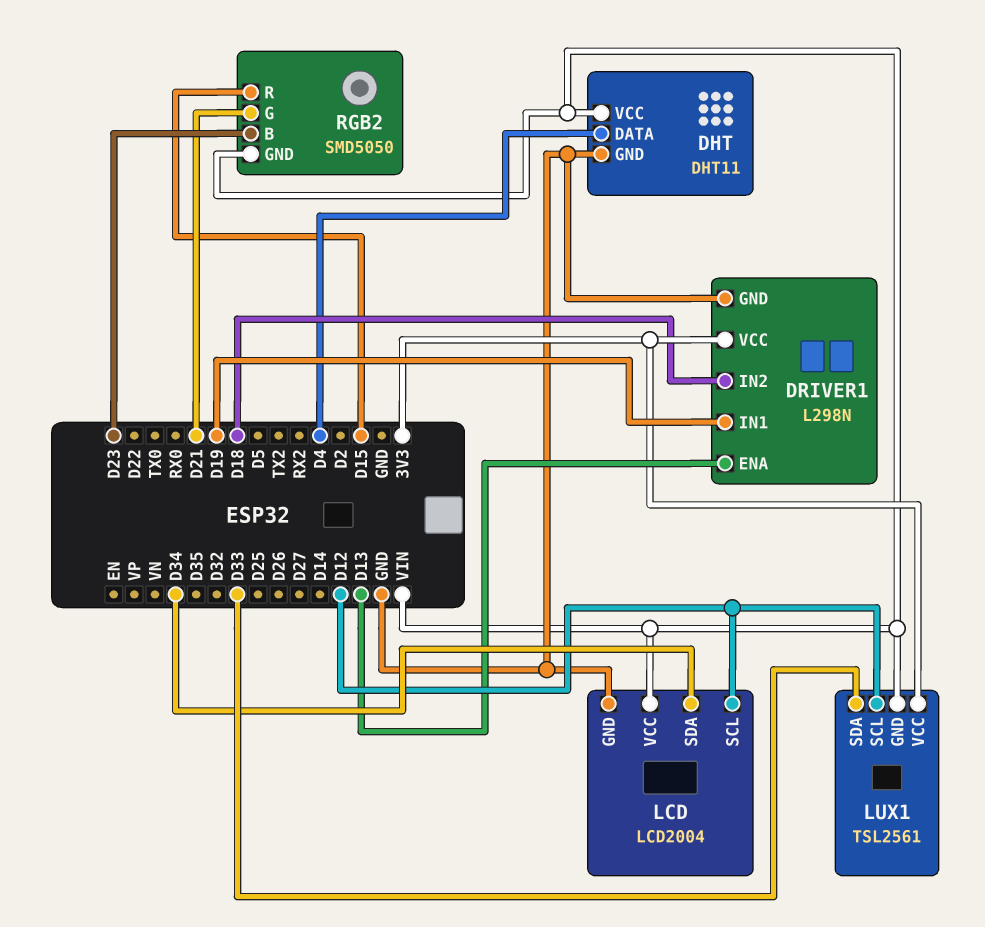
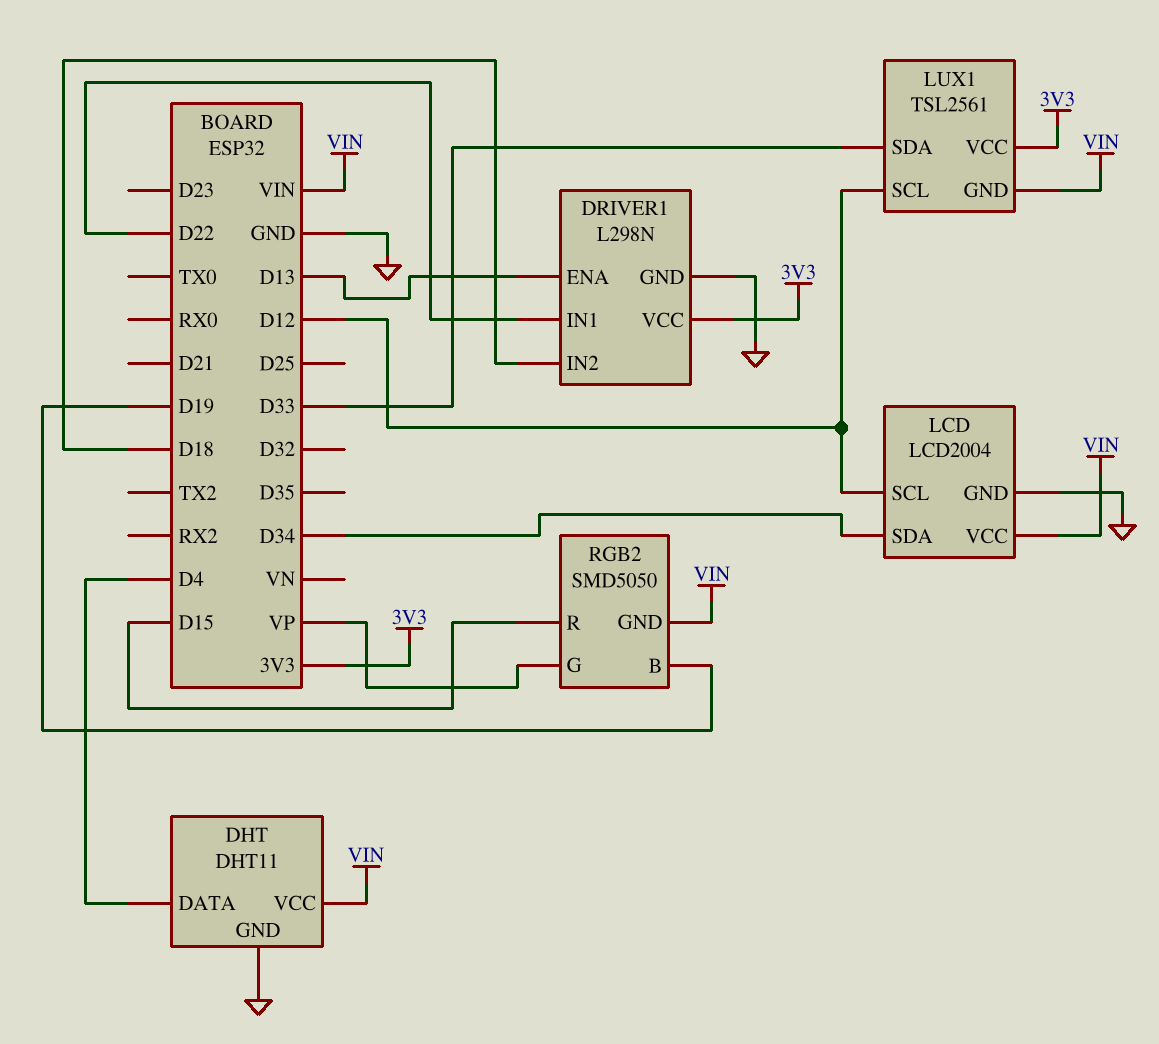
DRIVER1 pin IN1: D19 -> D22
RGB2 pin B: D23 -> D19
RGB2 pin G: D21 -> VP

